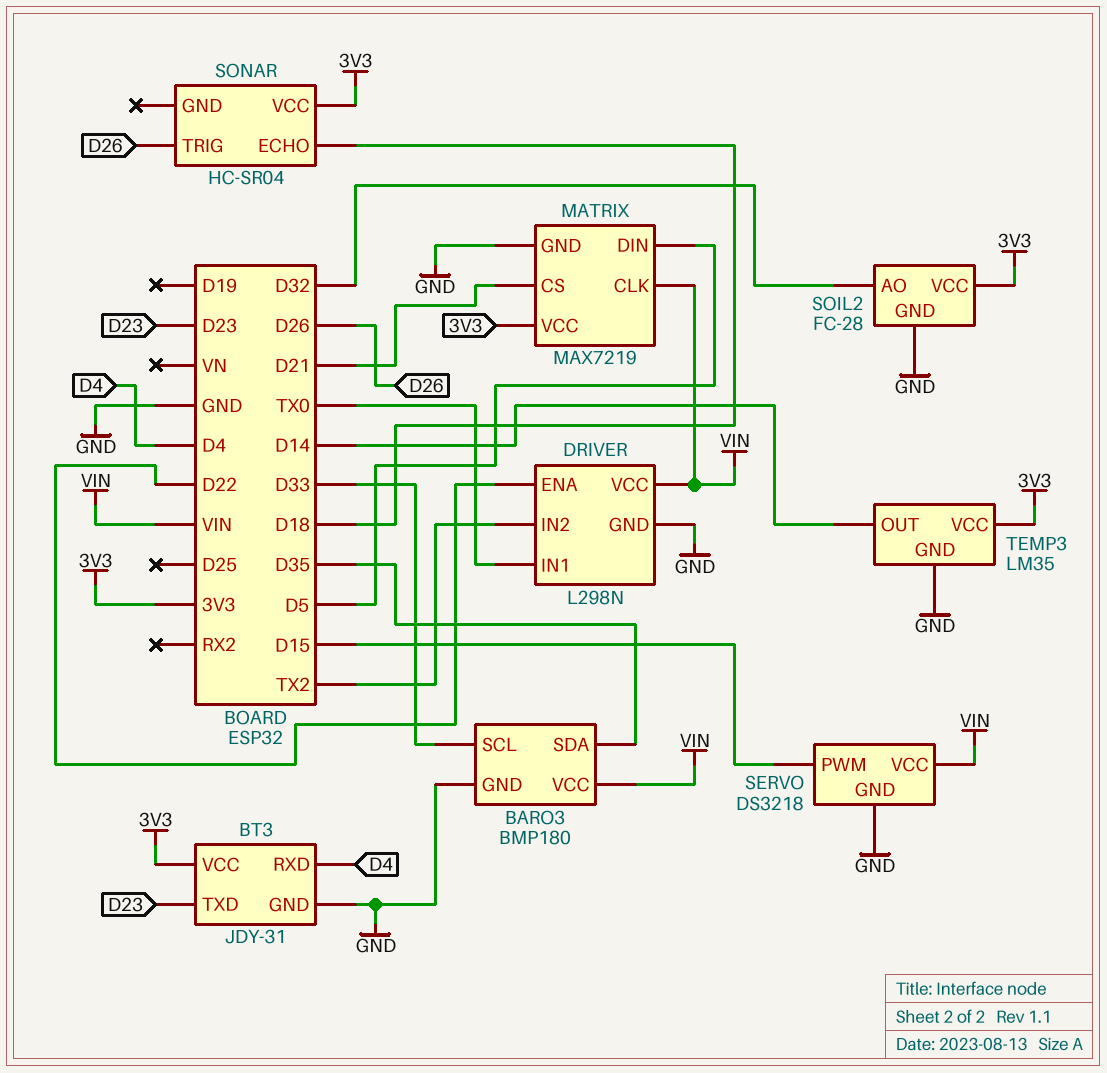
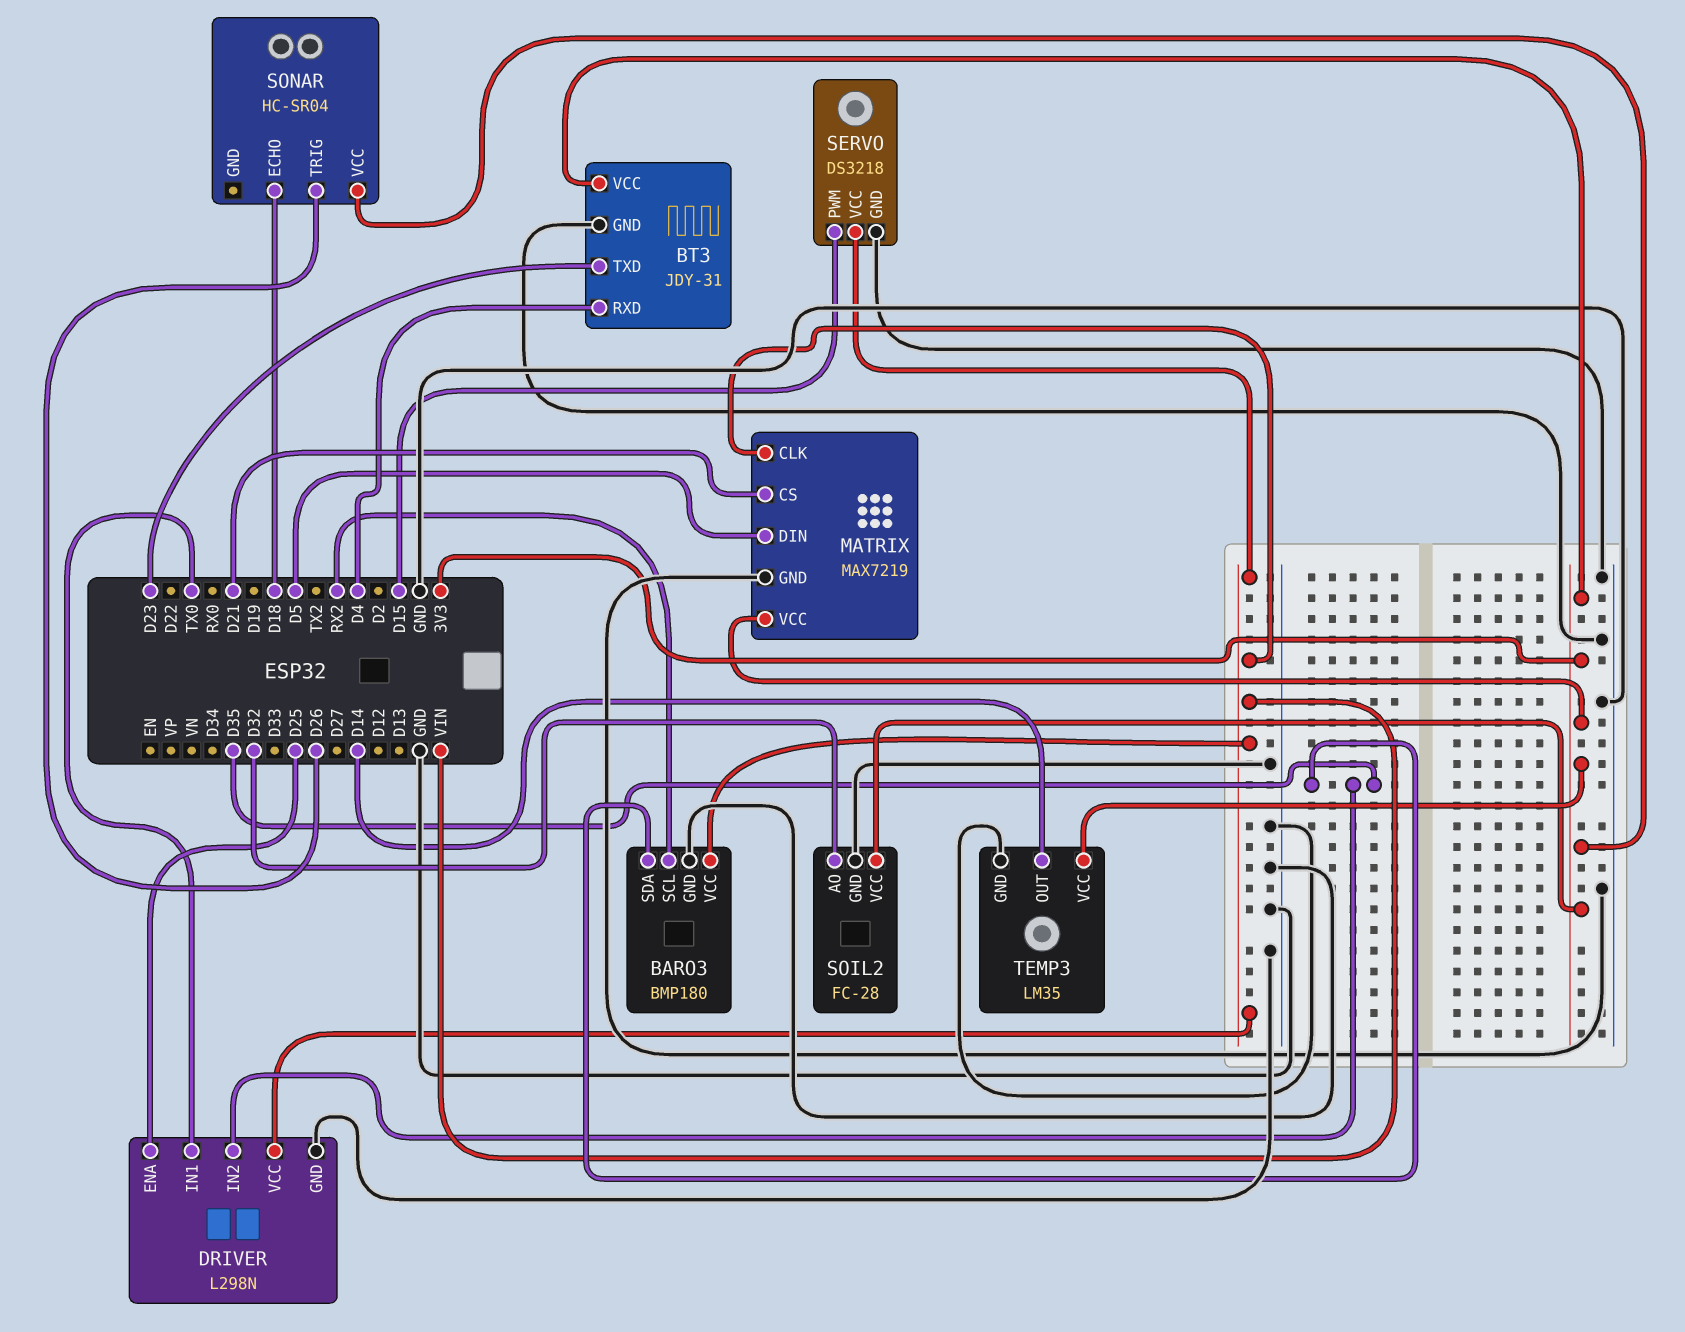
BARO3 pin SCL: D33 -> RX2
DRIVER pin ENA: D22 -> D25
DRIVER pin IN2: TX2 -> D35

